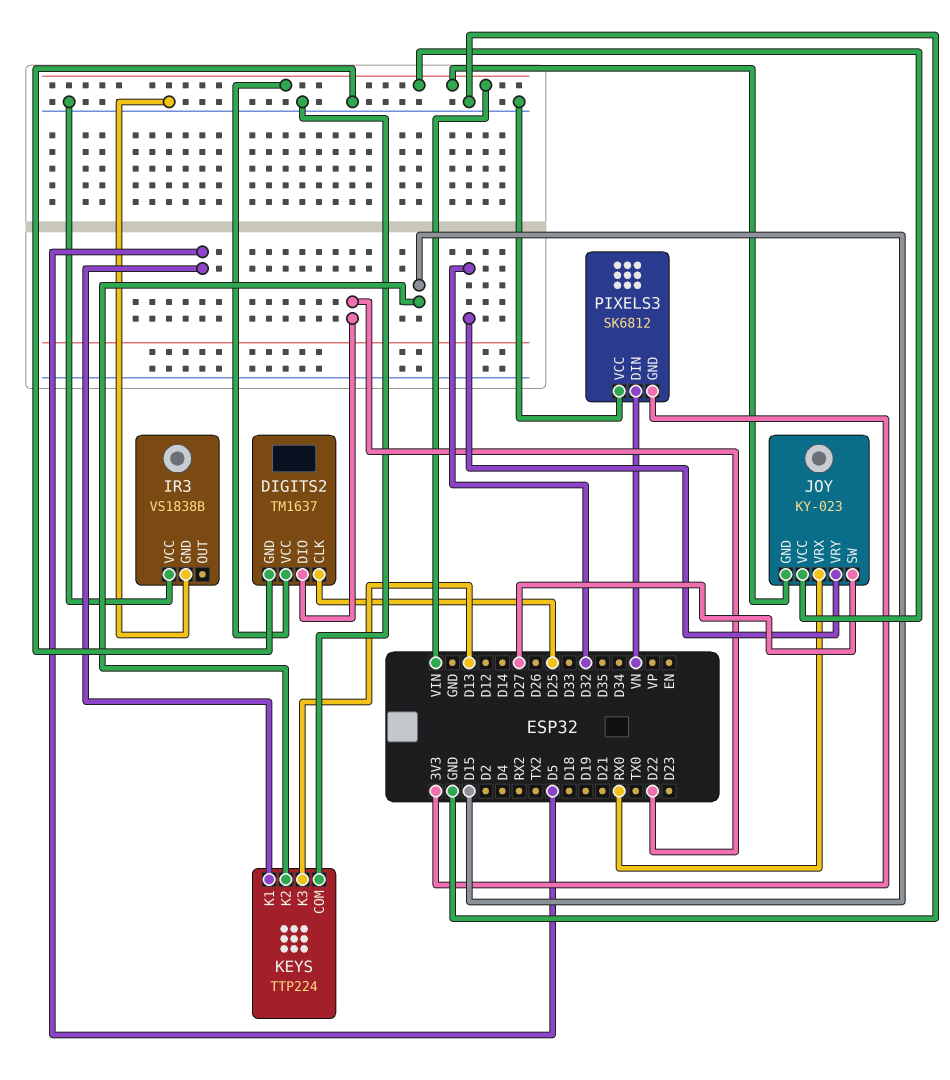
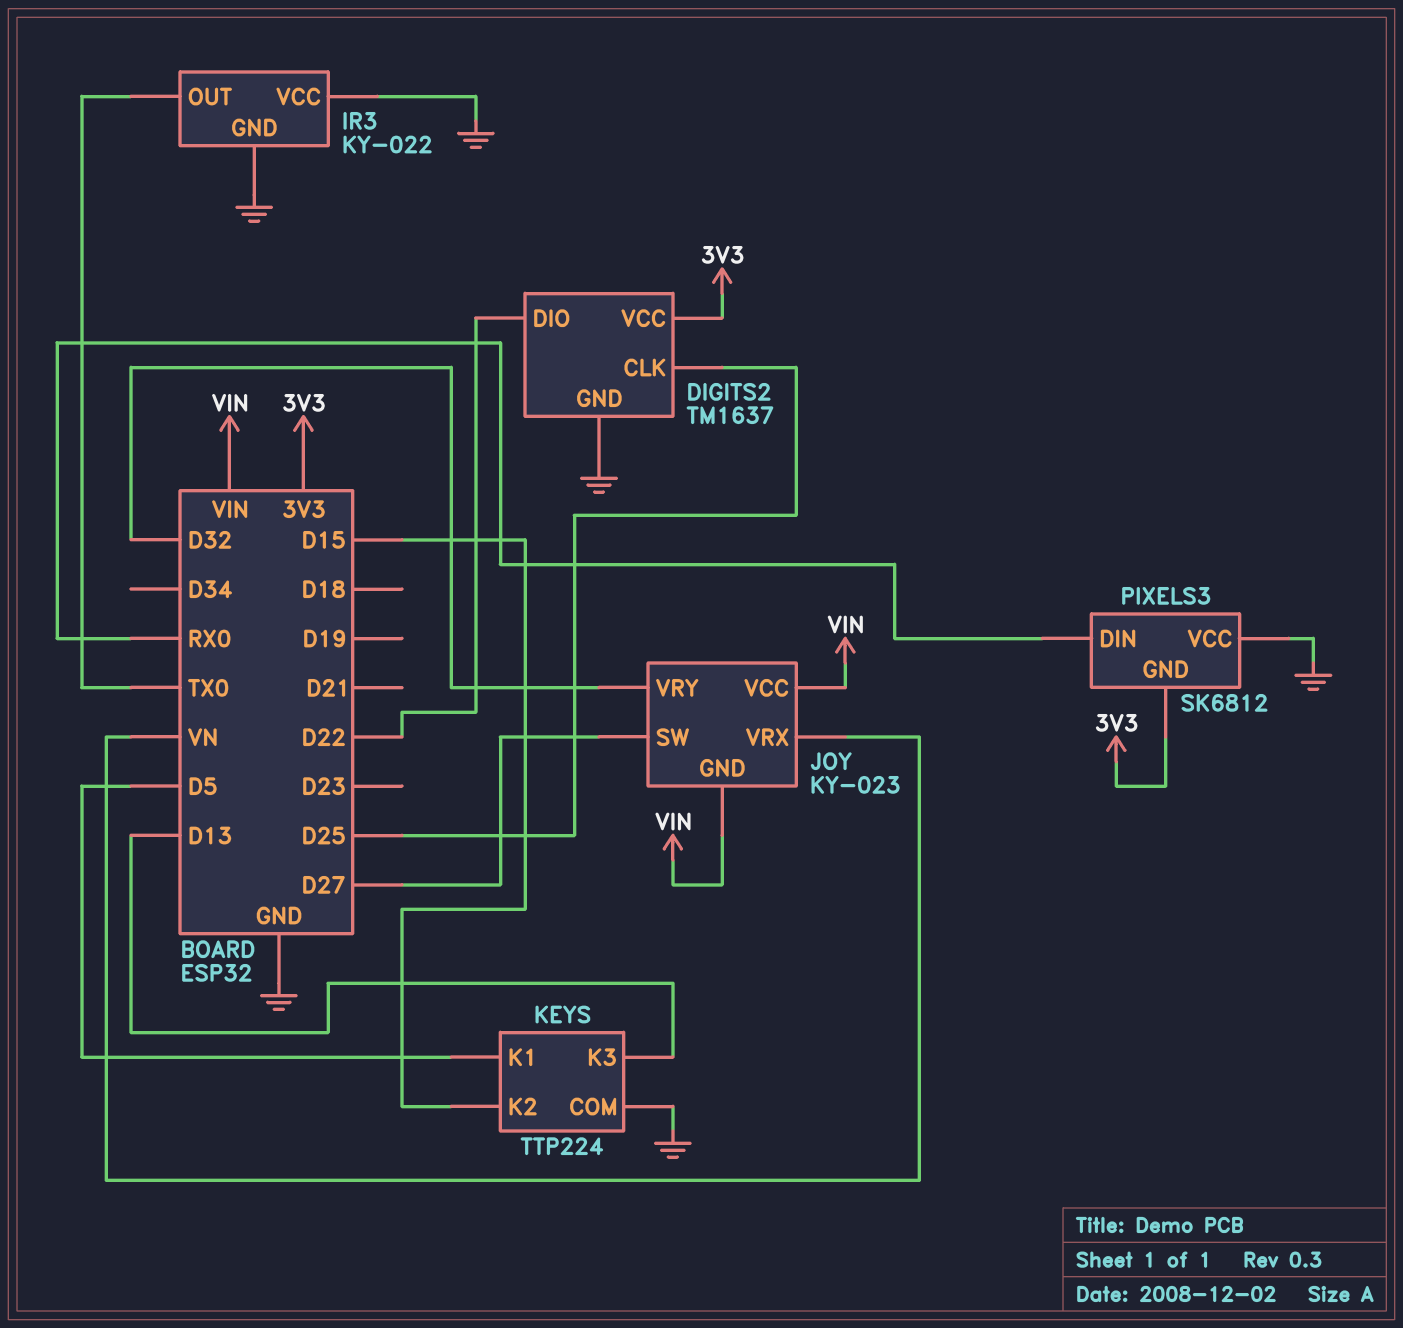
DIGITS2 pin VCC: VIN -> 3V3
IR3: VS1838B -> KY-022
IR3 pin OUT: none -> TX0
JOY pin VRX: RX0 -> VN
PIXELS3 pin DIN: VN -> RX0

